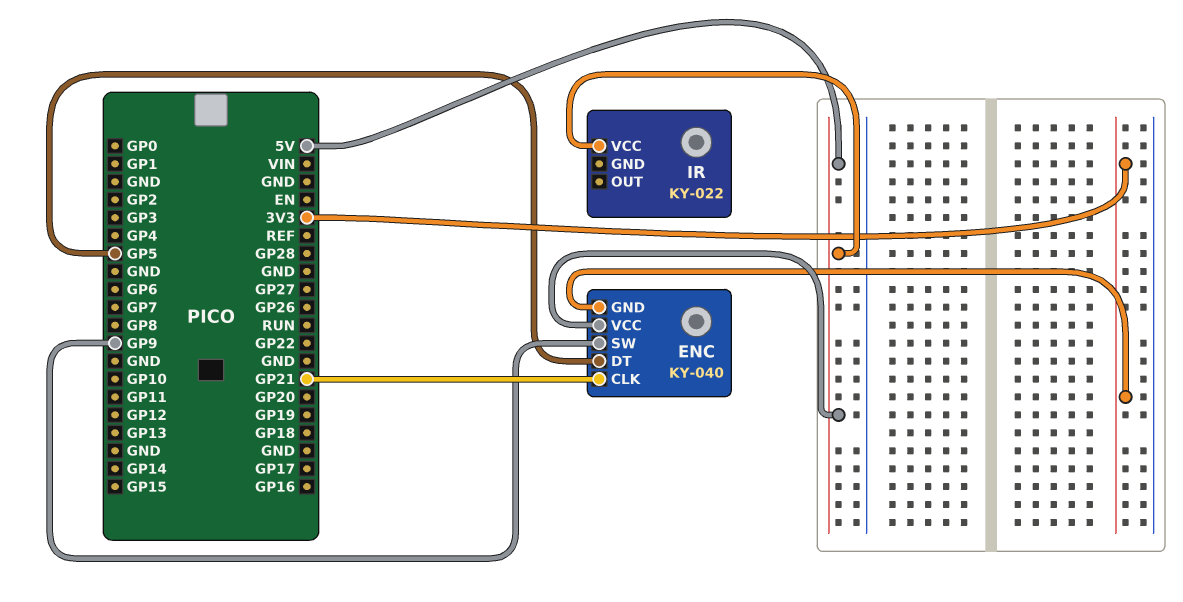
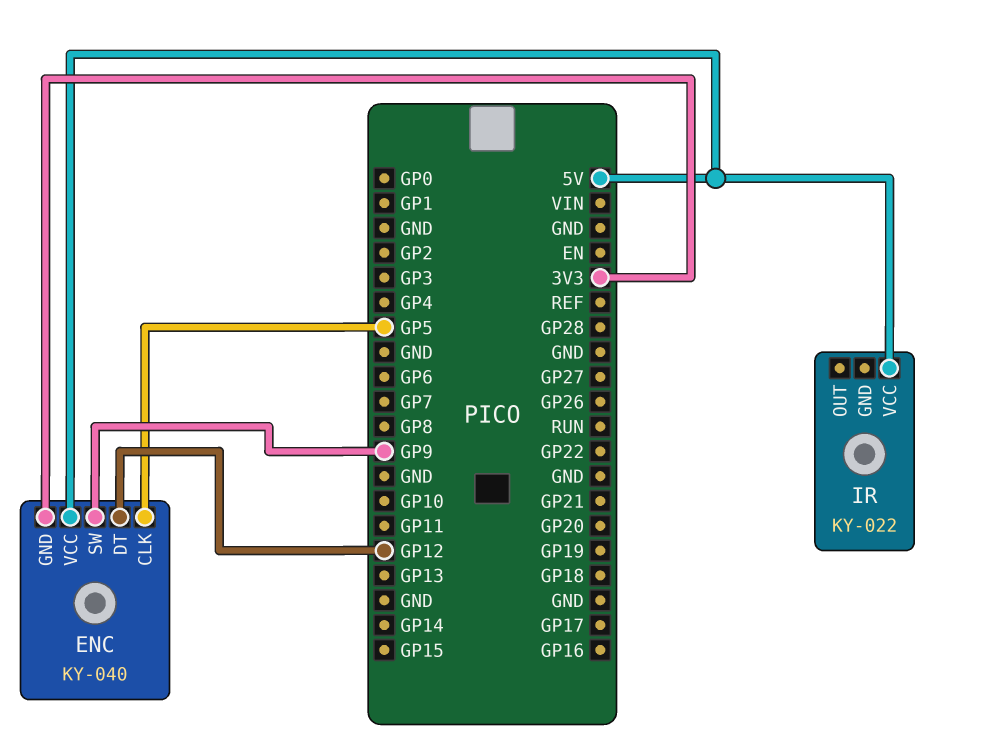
ENC pin CLK: GP21 -> GP5
ENC pin DT: GP5 -> GP12

